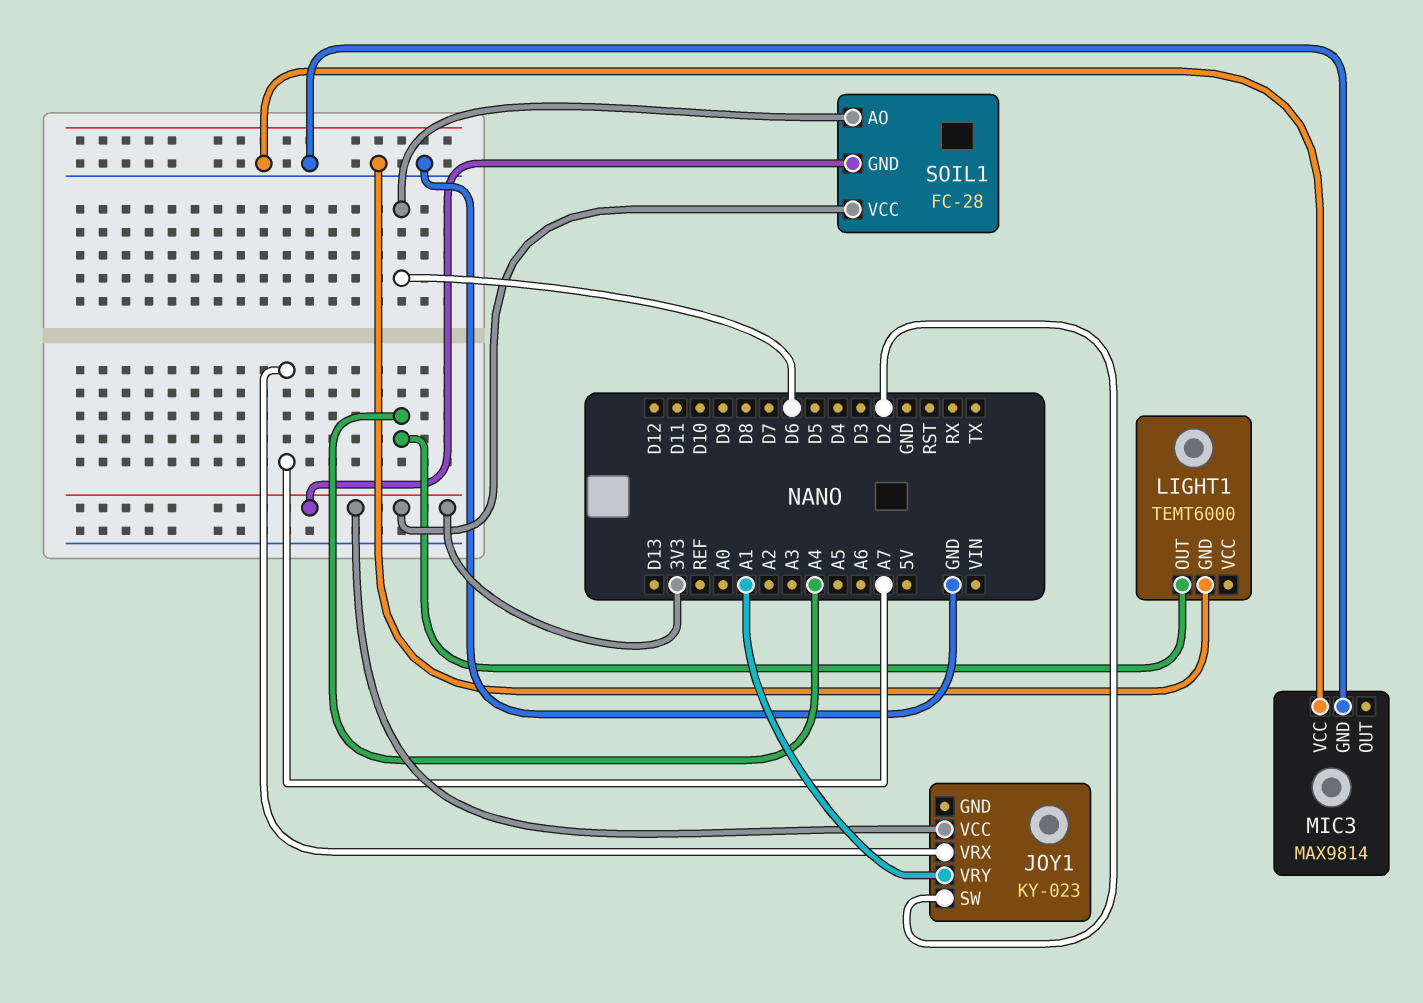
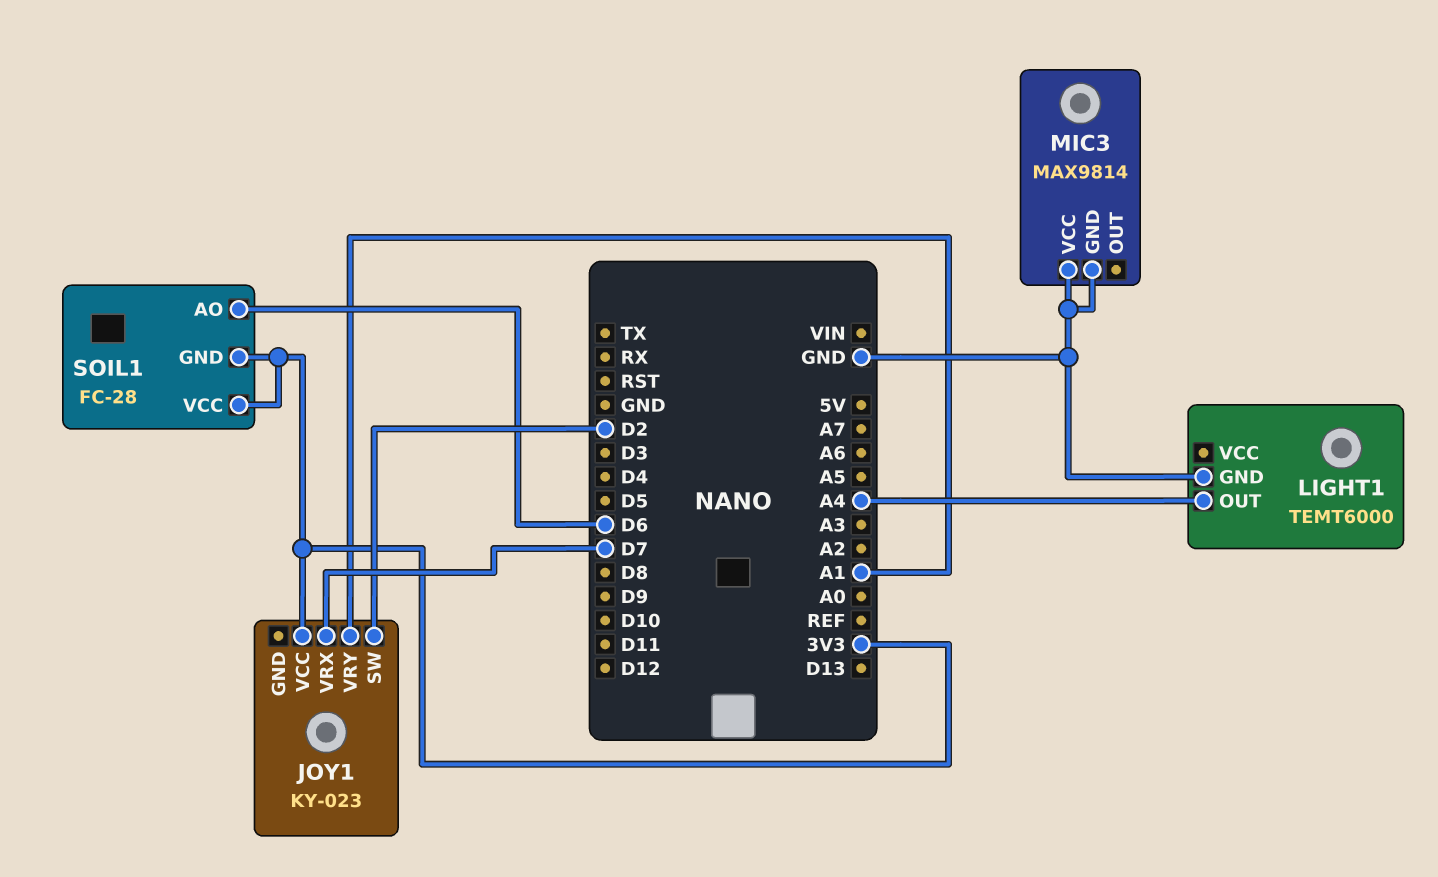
JOY1 pin VRX: A7 -> D7

